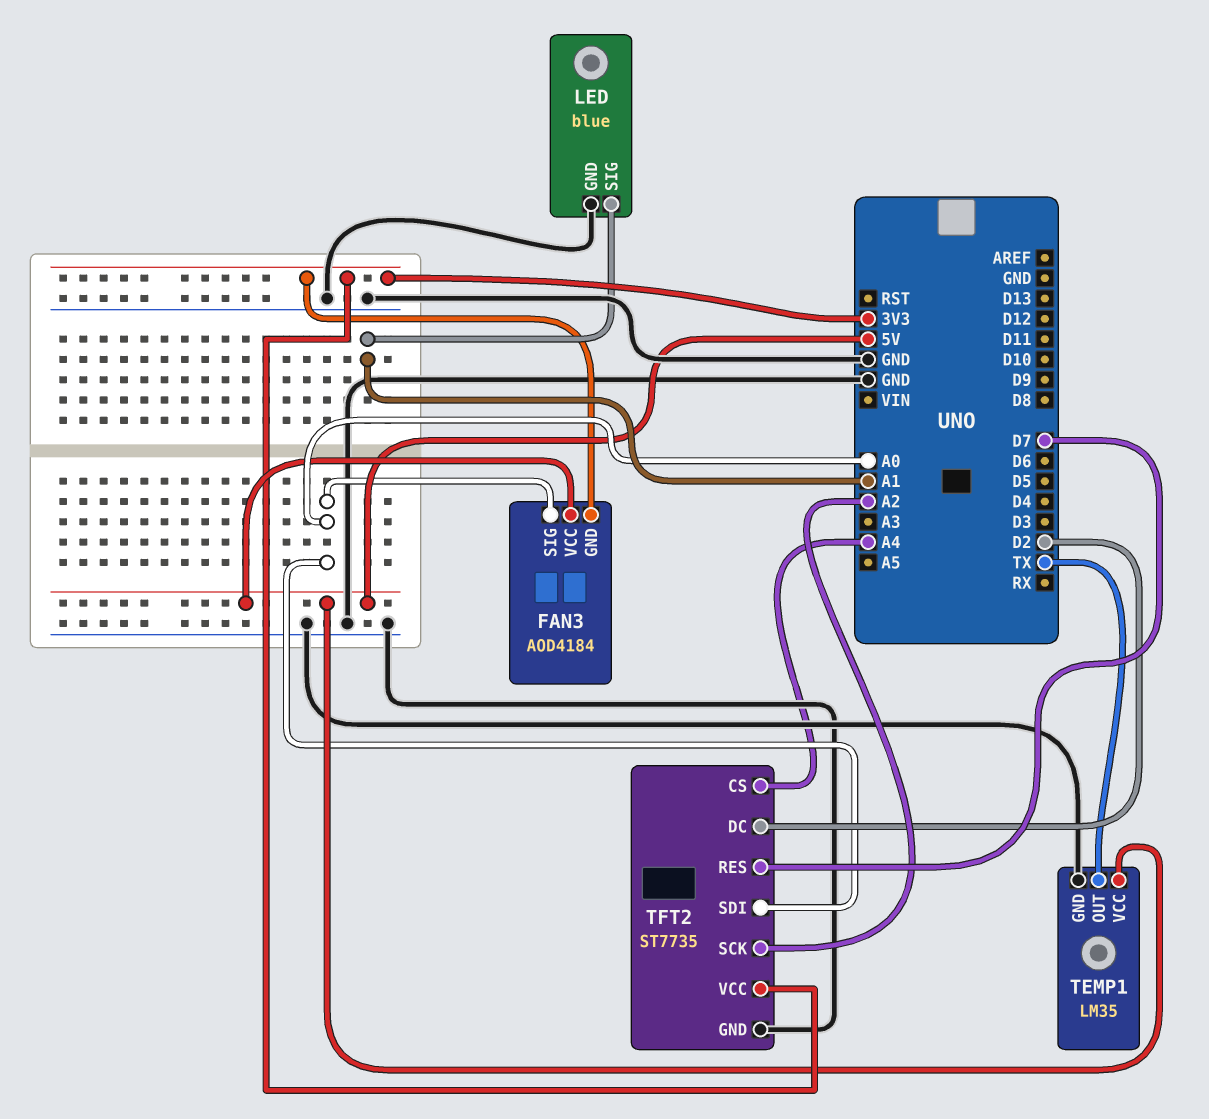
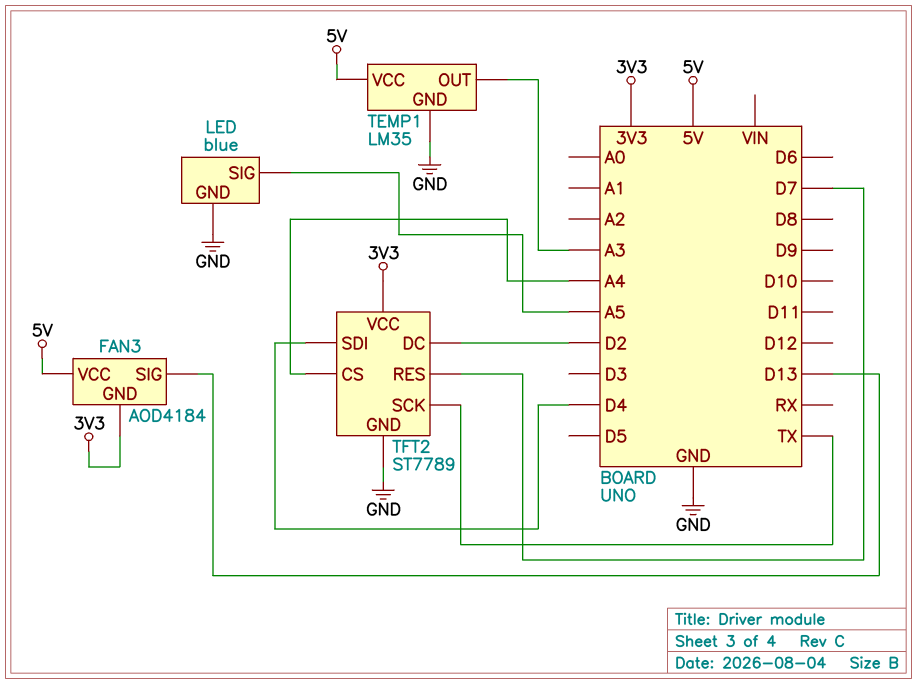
FAN3 pin SIG: A0 -> D13
LED pin SIG: A1 -> A5
TEMP1 pin OUT: TX -> A3
TFT2: ST7735 -> ST7789
TFT2 pin SCK: A2 -> TX
TFT2 pin SDI: A0 -> D4

